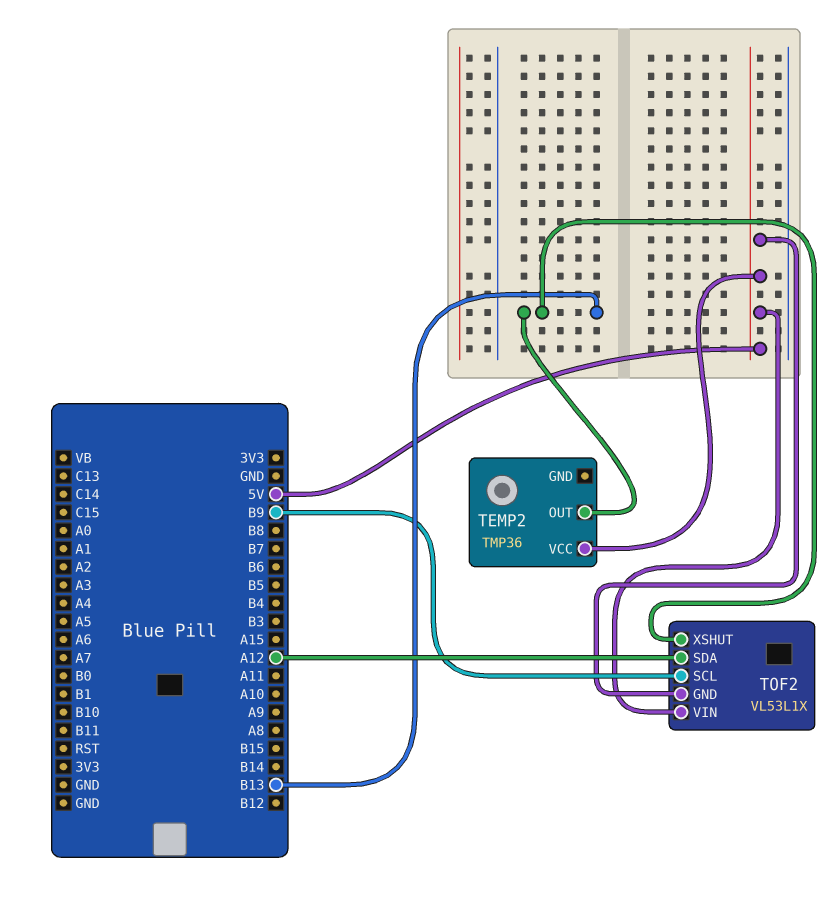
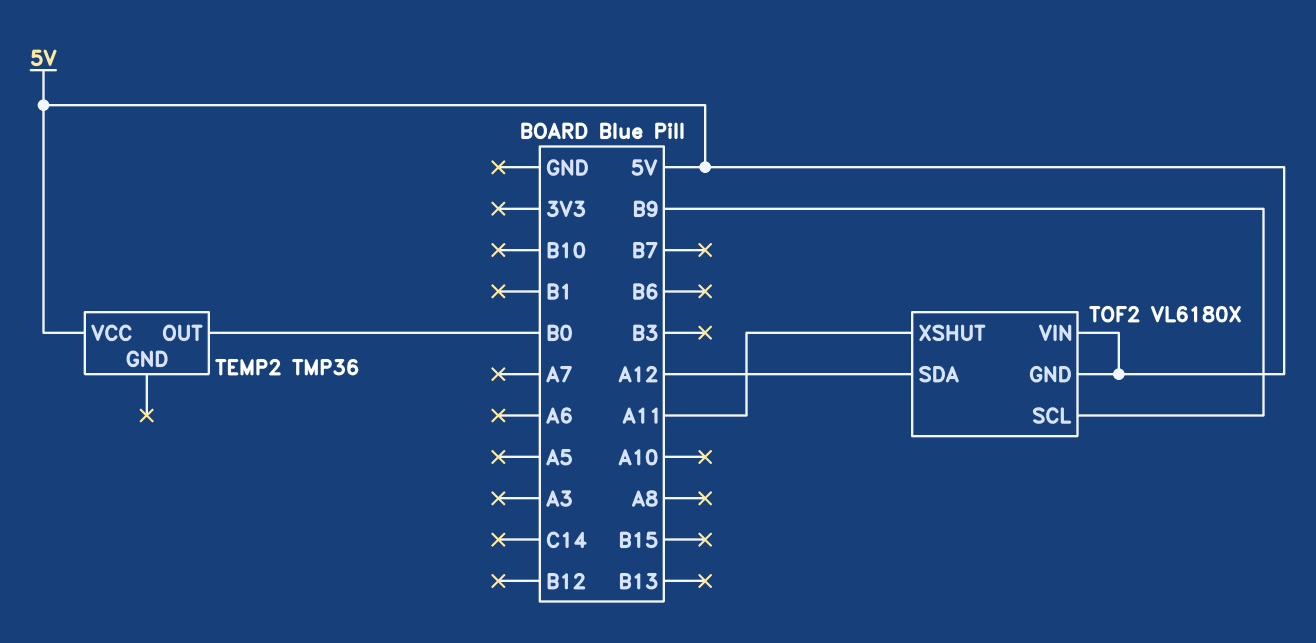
TEMP2 pin OUT: B13 -> B0
TOF2: VL53L1X -> VL6180X
TOF2 pin XSHUT: B13 -> A11

